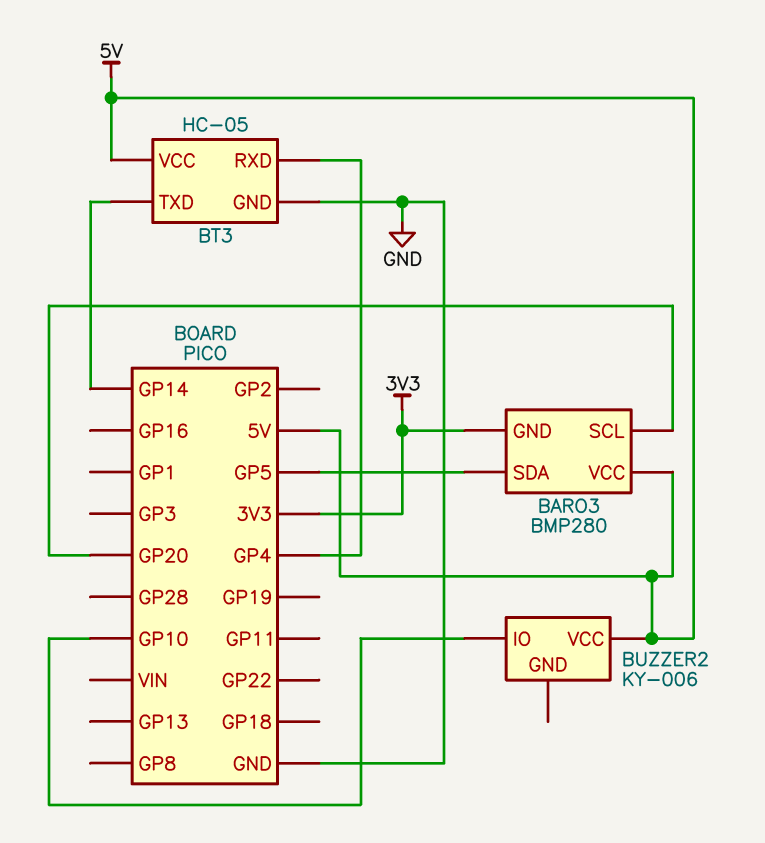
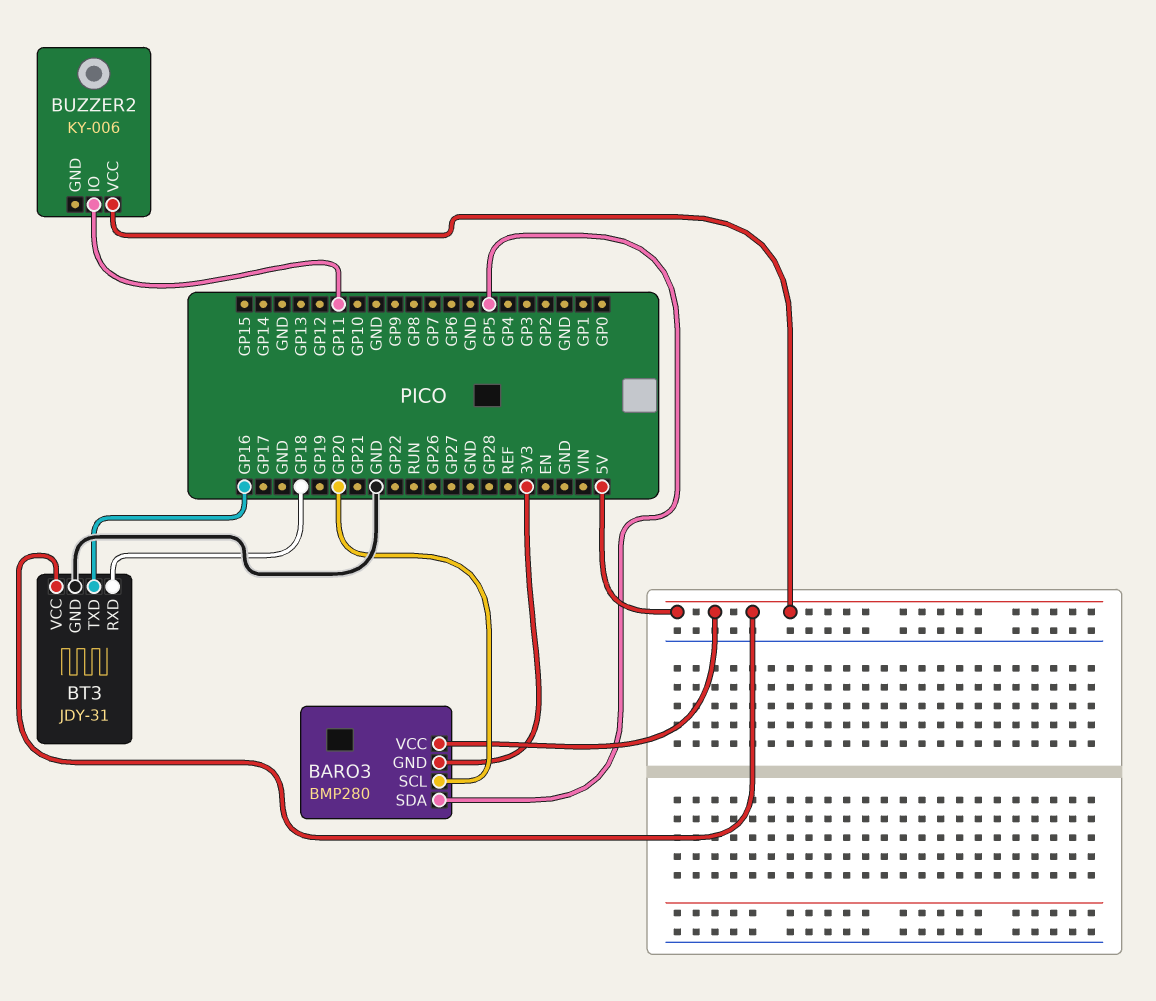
BT3: HC-05 -> JDY-31
BT3 pin RXD: GP4 -> GP18
BT3 pin TXD: GP14 -> GP16
BUZZER2 pin IO: GP10 -> GP11

